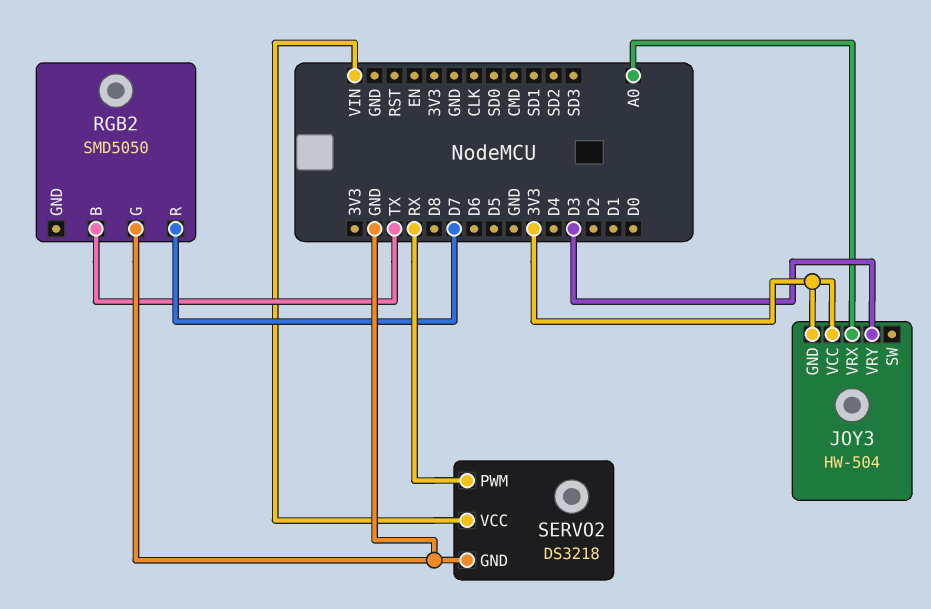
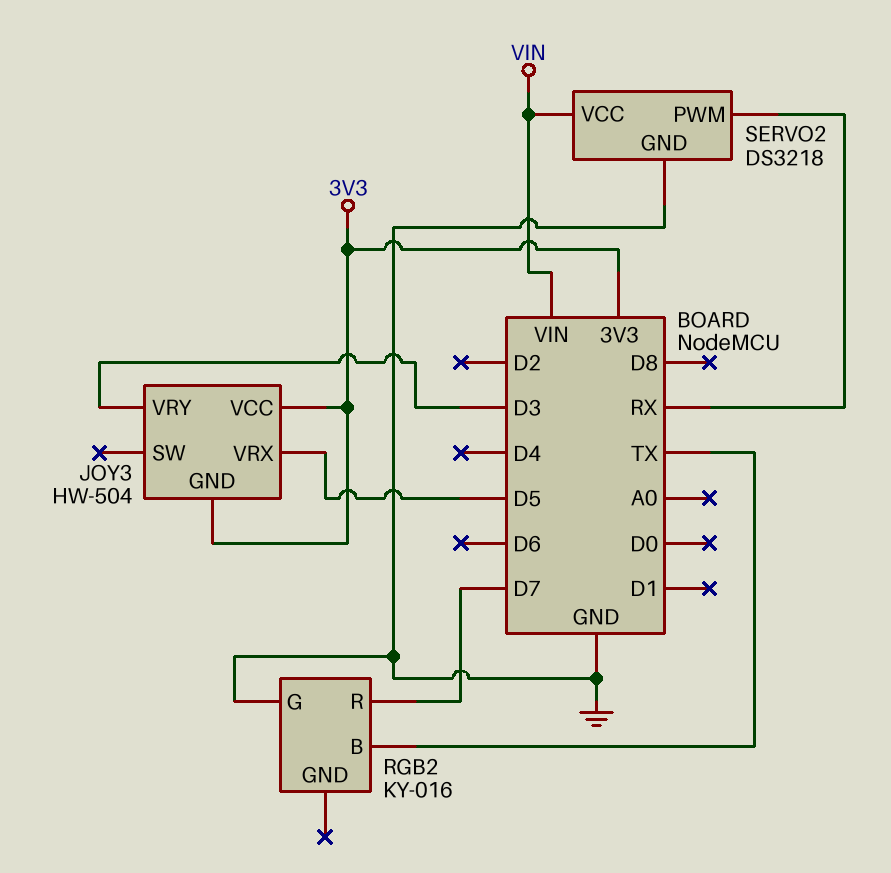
JOY3 pin VRX: A0 -> D5
RGB2: SMD5050 -> KY-016

